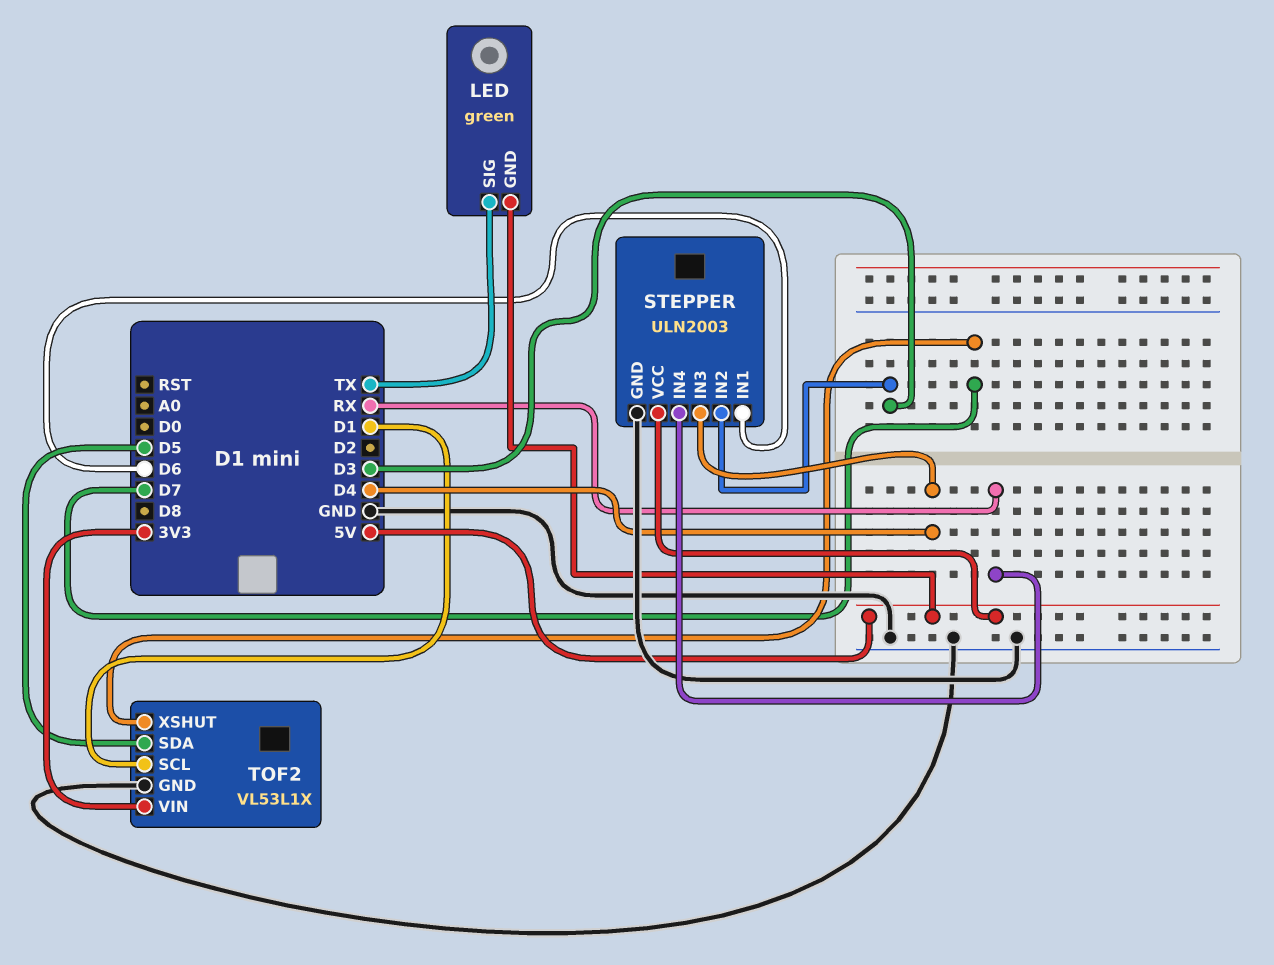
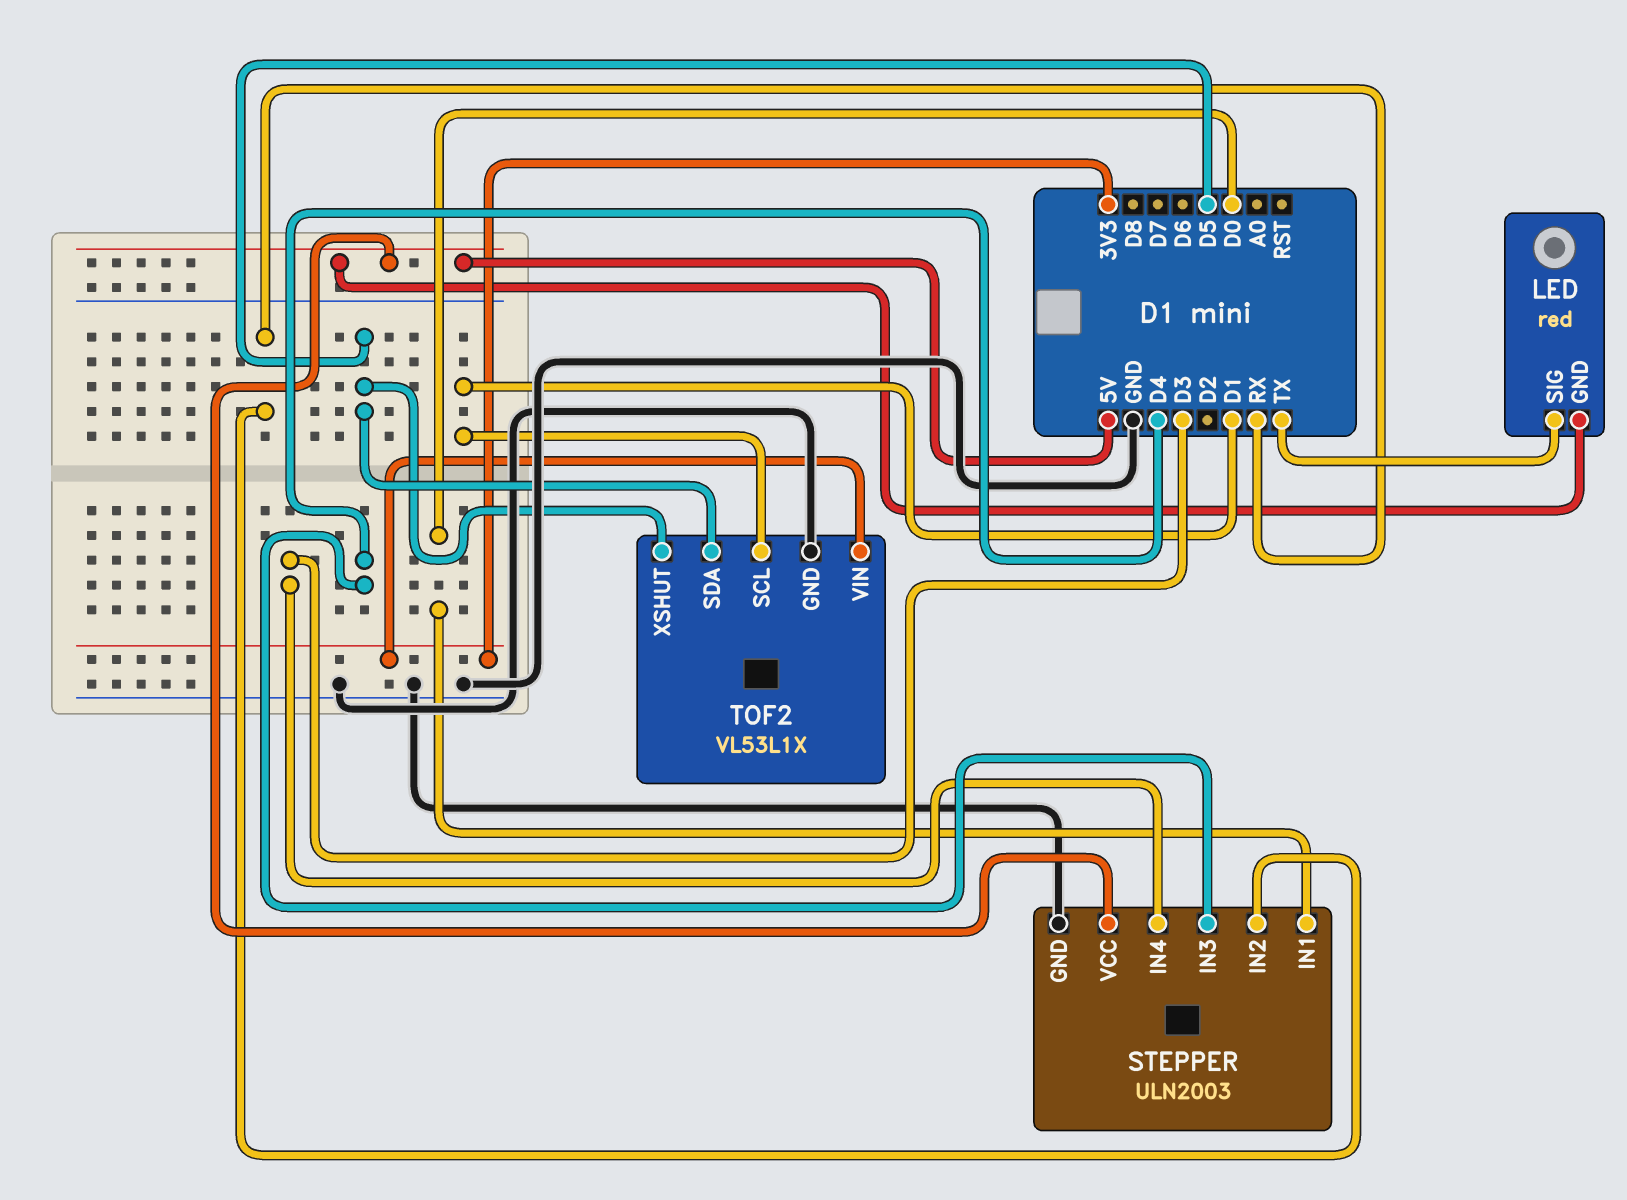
LED: green -> red
STEPPER pin IN1: D6 -> D0
STEPPER pin IN2: D3 -> RX
STEPPER pin IN4: RX -> D3
TOF2 pin XSHUT: D7 -> D5

